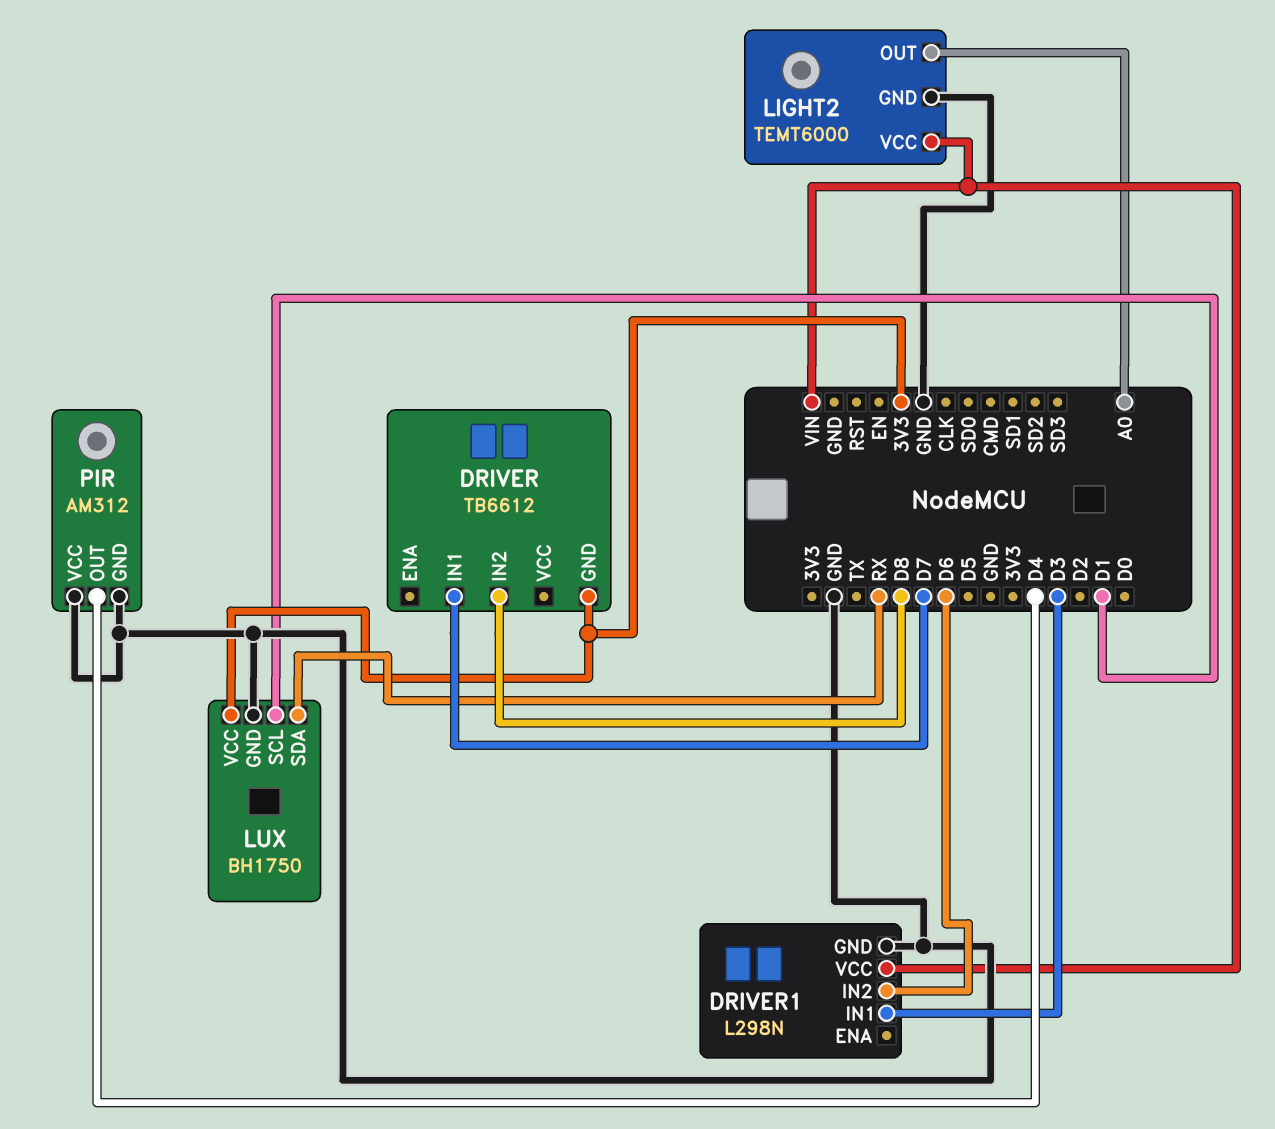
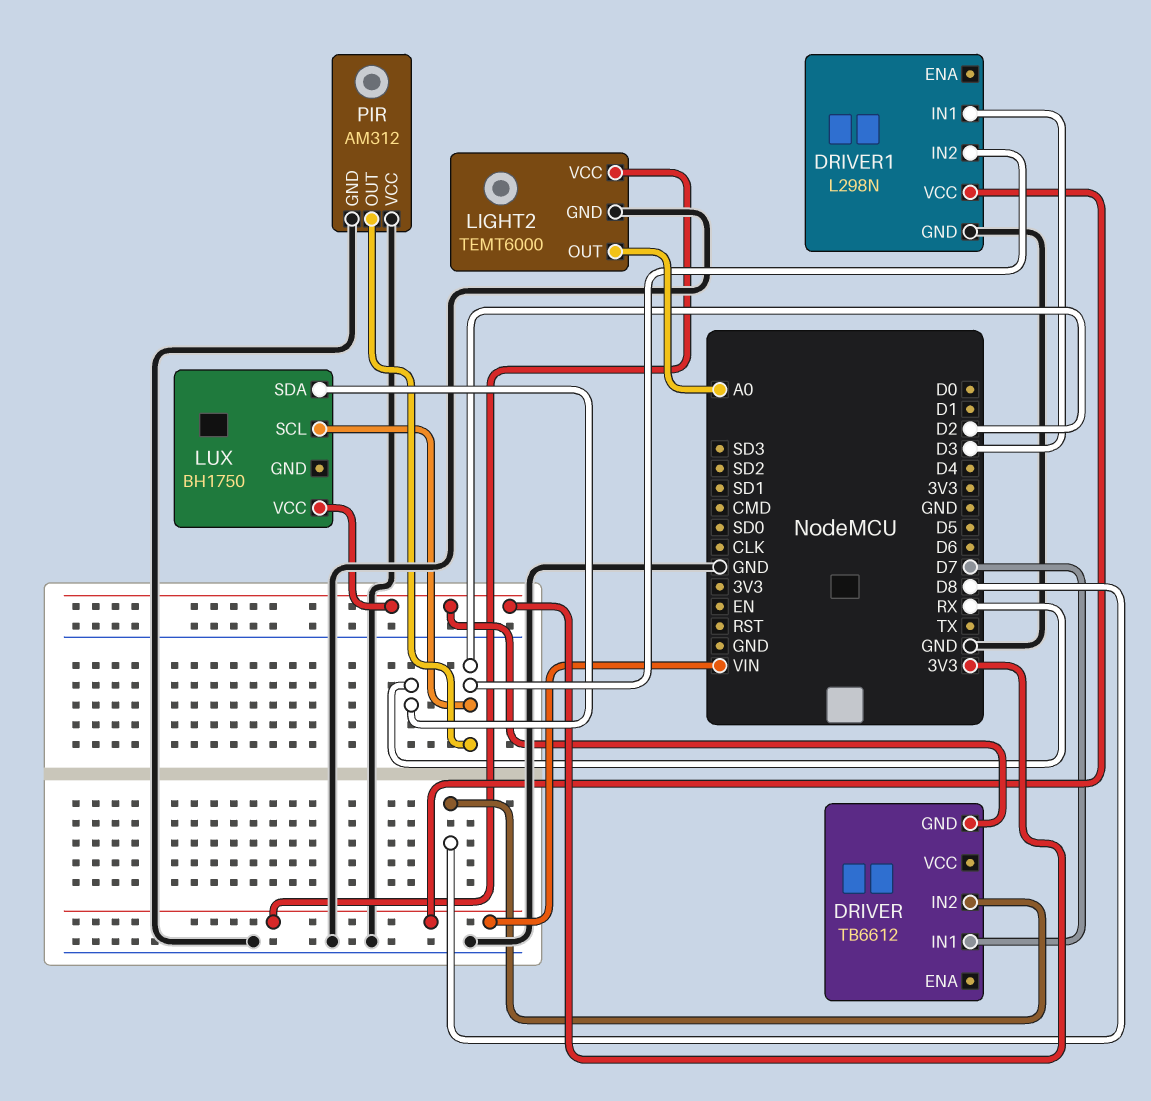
DRIVER1 pin IN2: D6 -> D2
LUX pin GND: GND -> none
LUX pin SCL: D1 -> D2
PIR pin OUT: D4 -> D2

